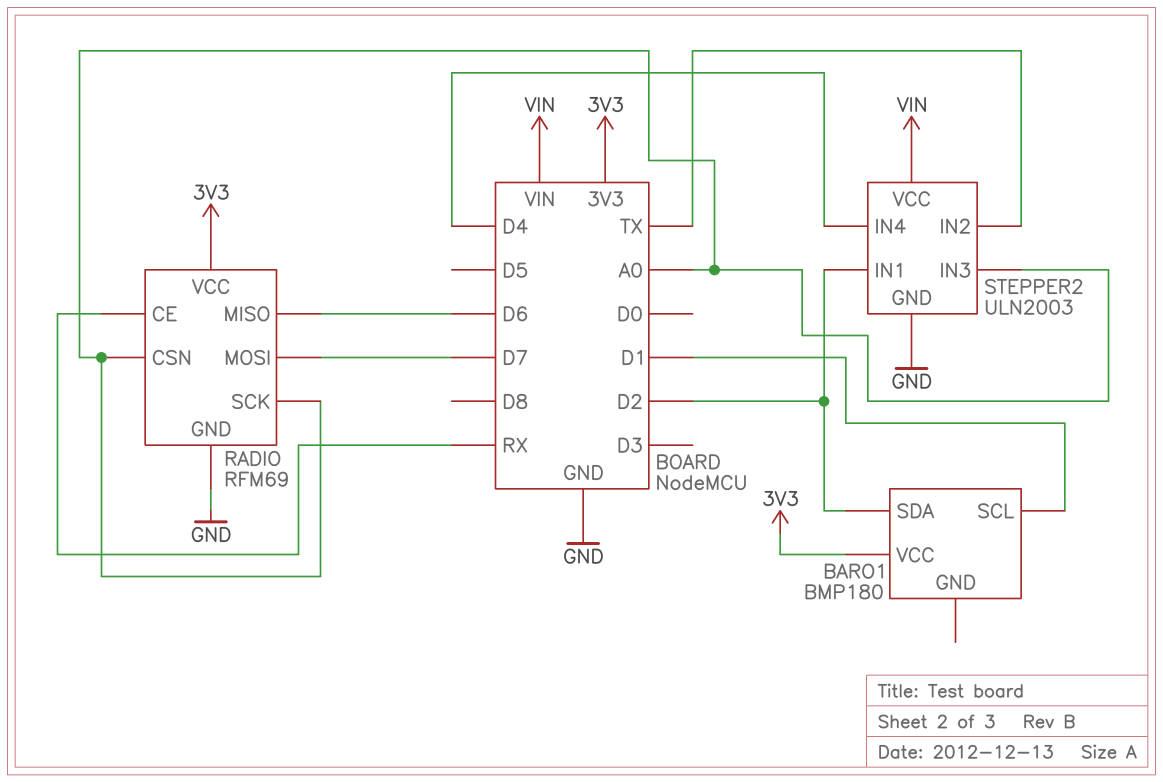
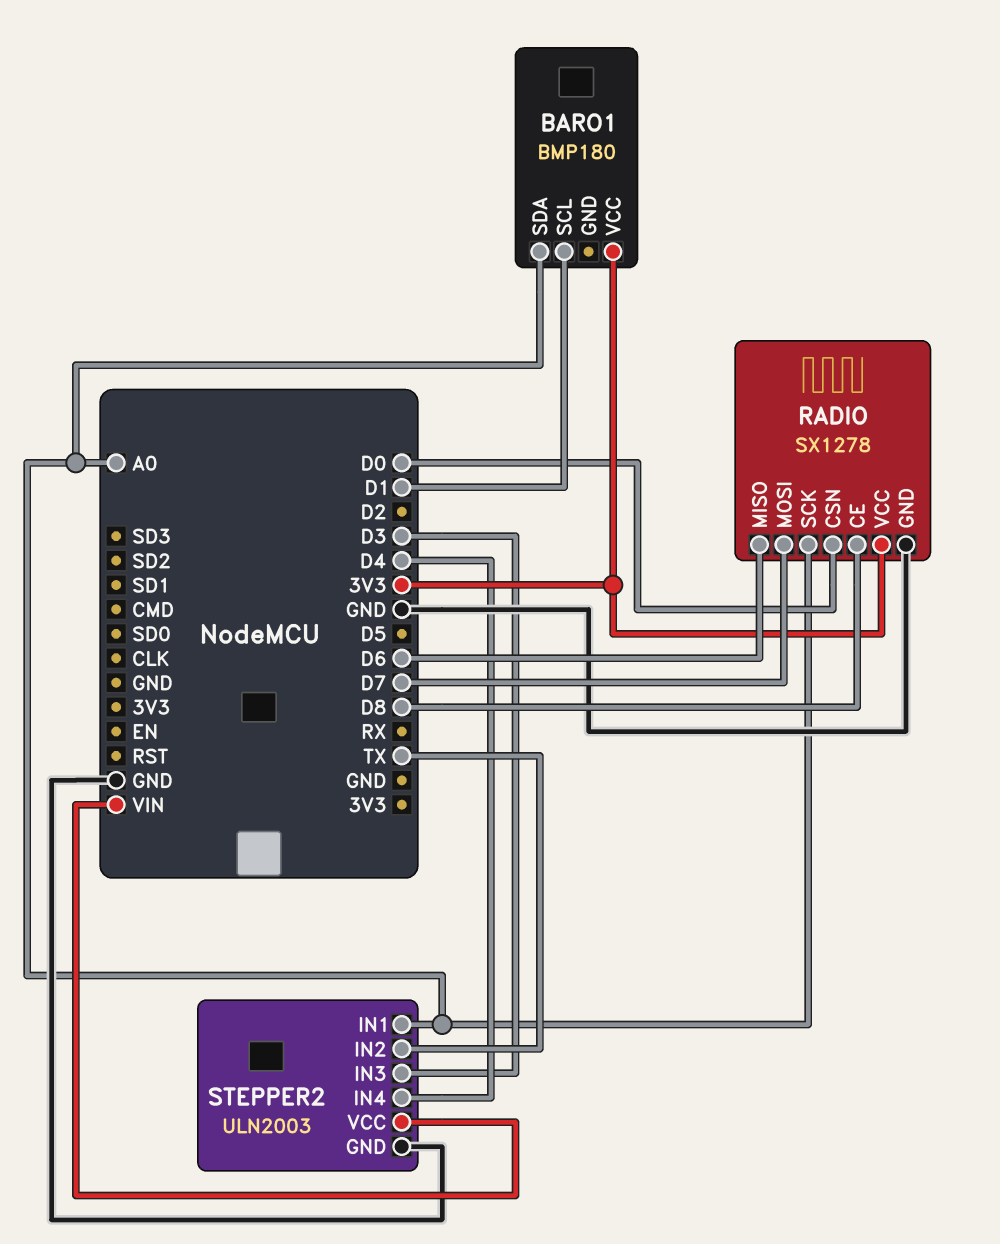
BARO1 pin SDA: D2 -> A0
RADIO: RFM69 -> SX1278
RADIO pin CE: RX -> D8
RADIO pin CSN: A0 -> D0
STEPPER2 pin IN1: D2 -> A0
STEPPER2 pin IN3: A0 -> D3

